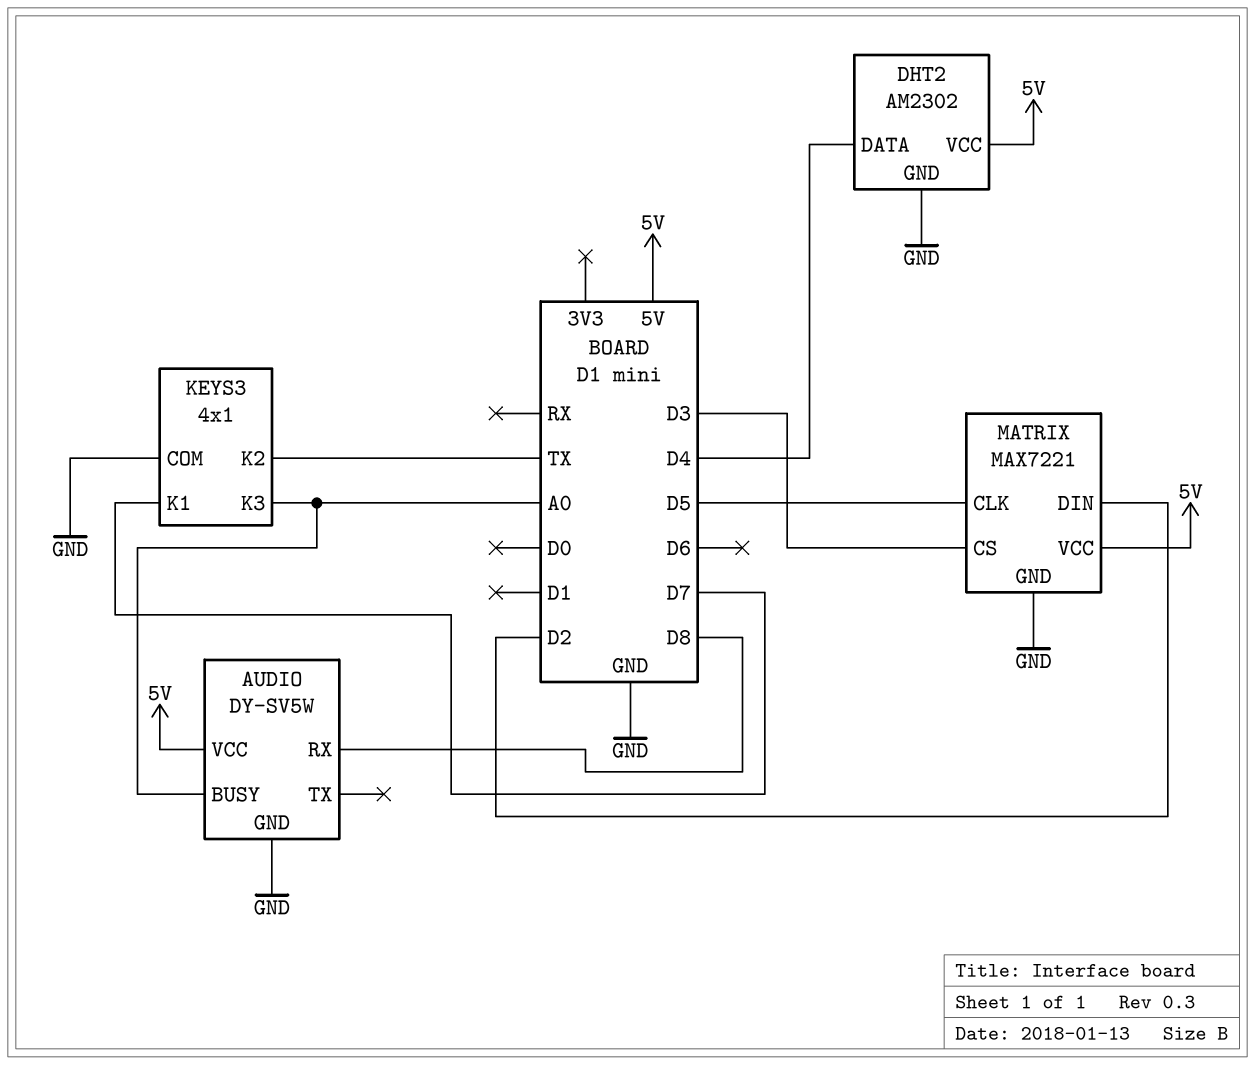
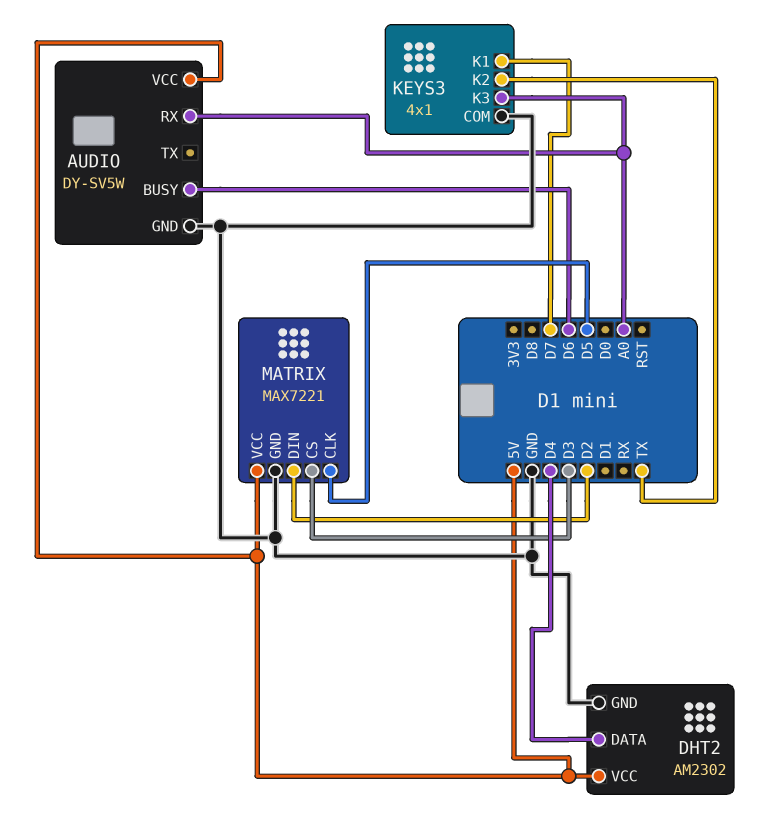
AUDIO pin BUSY: A0 -> D6
AUDIO pin RX: D8 -> A0

